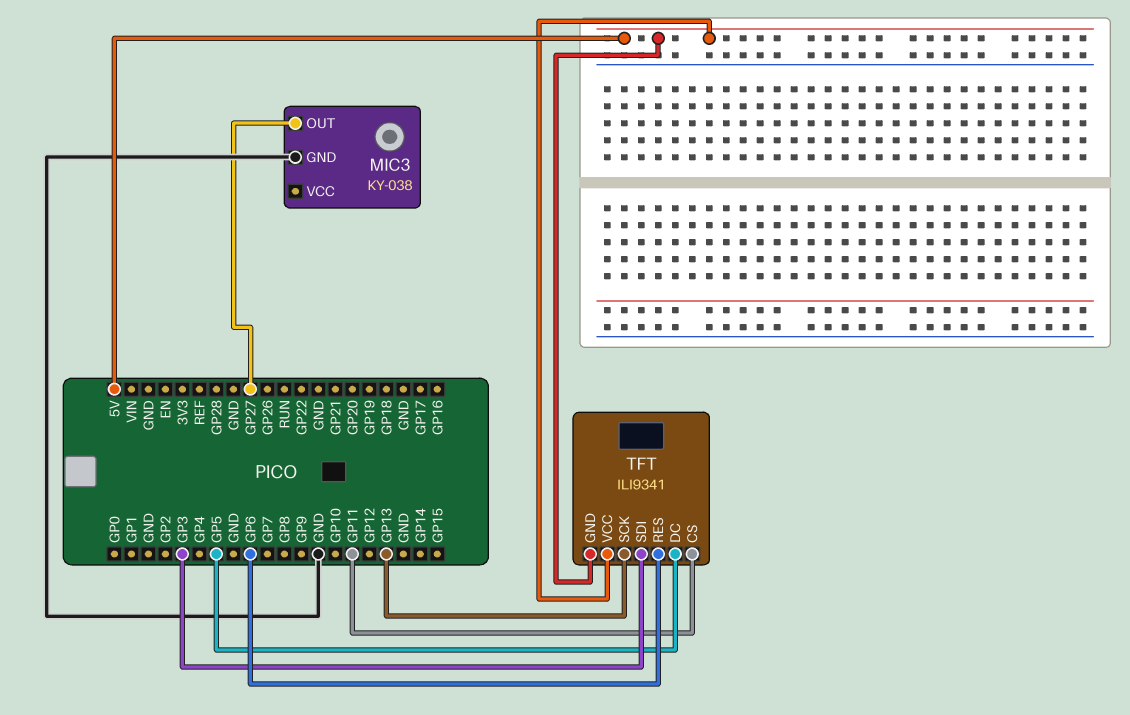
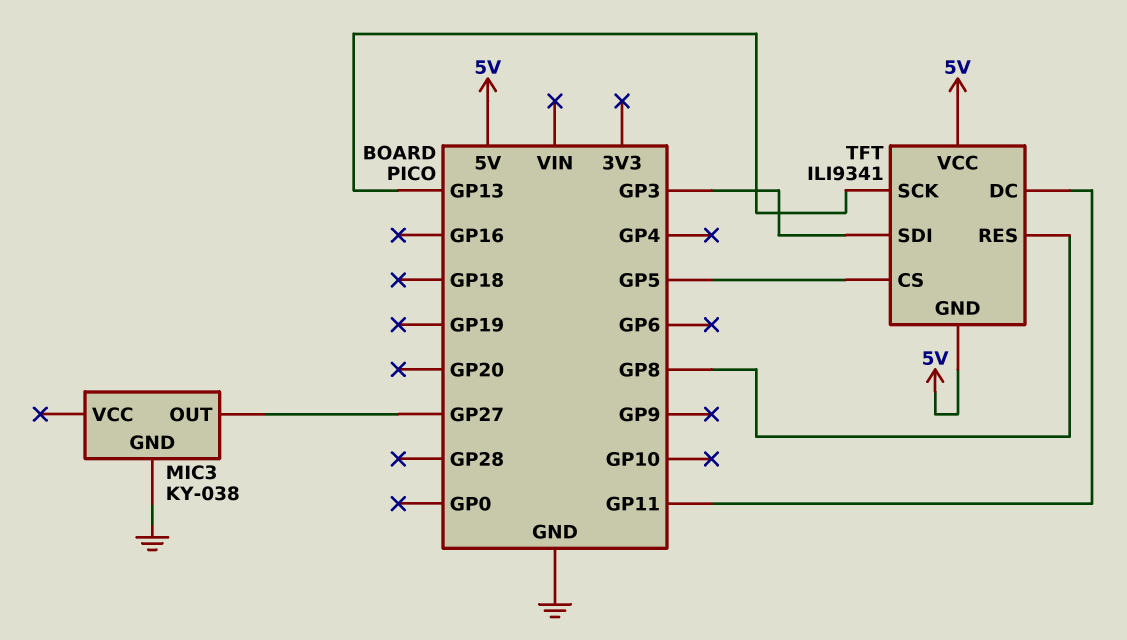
TFT pin CS: GP11 -> GP5
TFT pin DC: GP5 -> GP11
TFT pin RES: GP6 -> GP8

